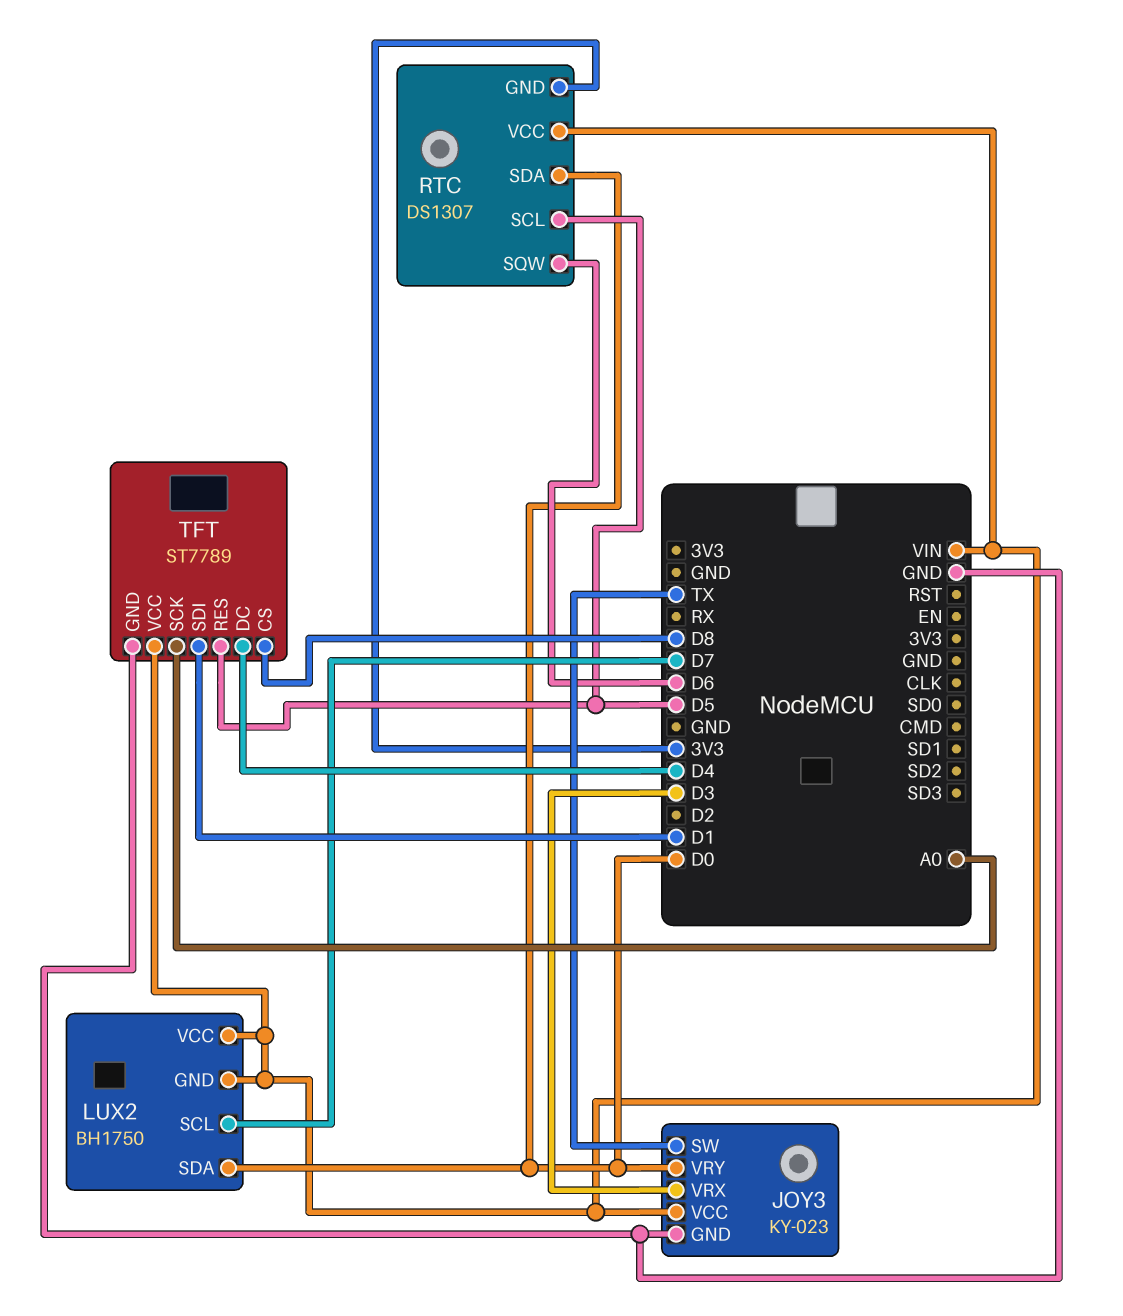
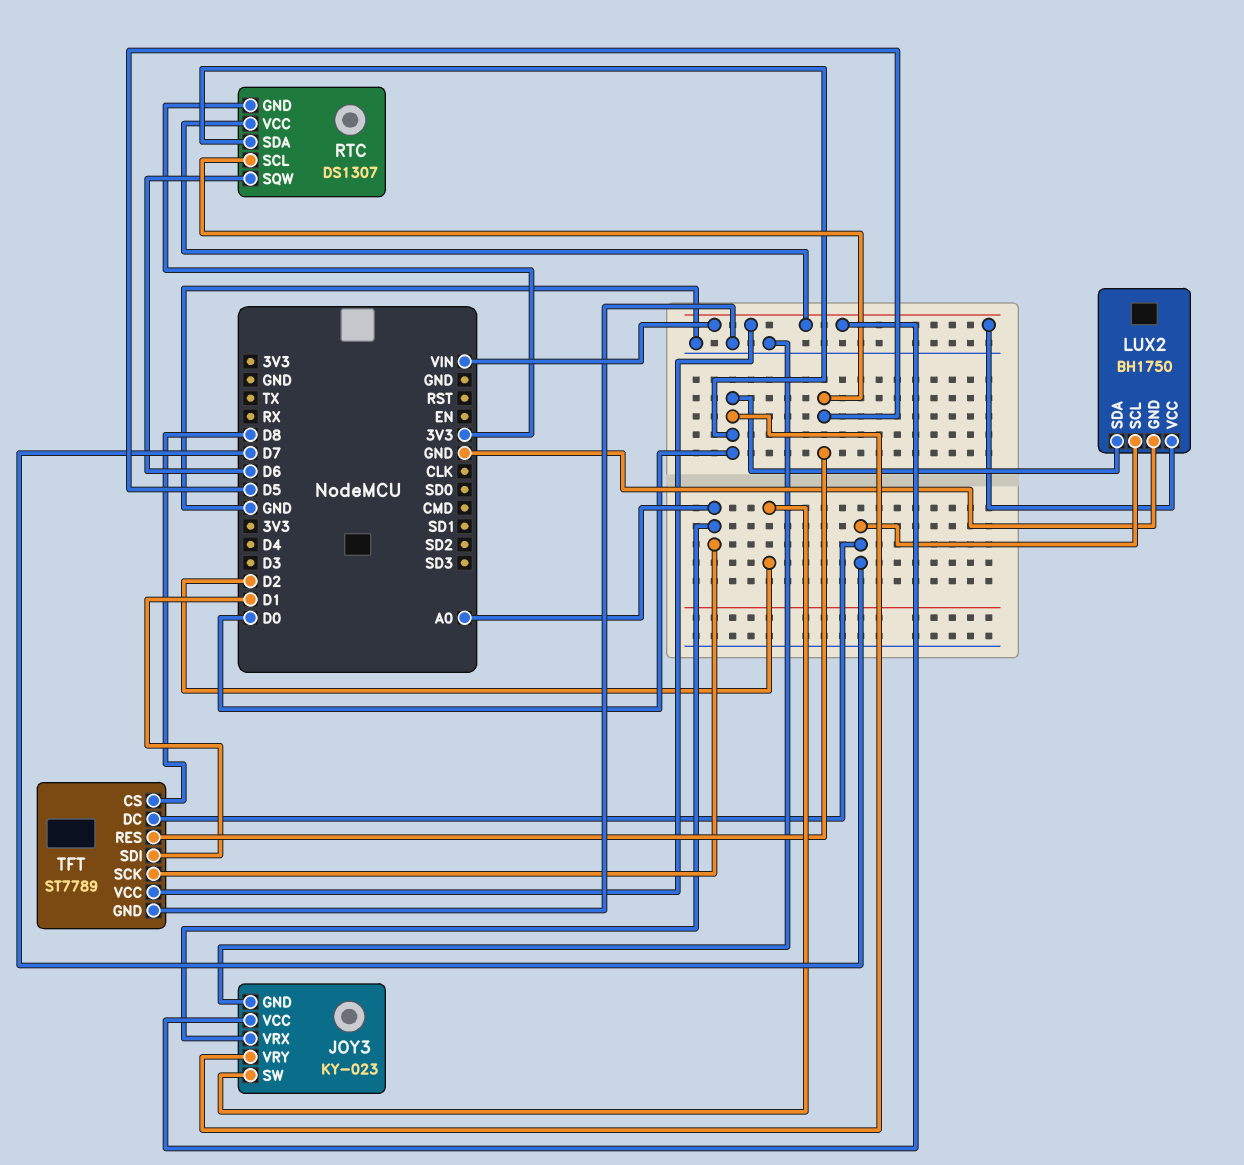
JOY3 pin SW: TX -> D2
JOY3 pin VRX: D3 -> A0
LUX2 pin GND: VIN -> GND
TFT pin DC: D4 -> D7

